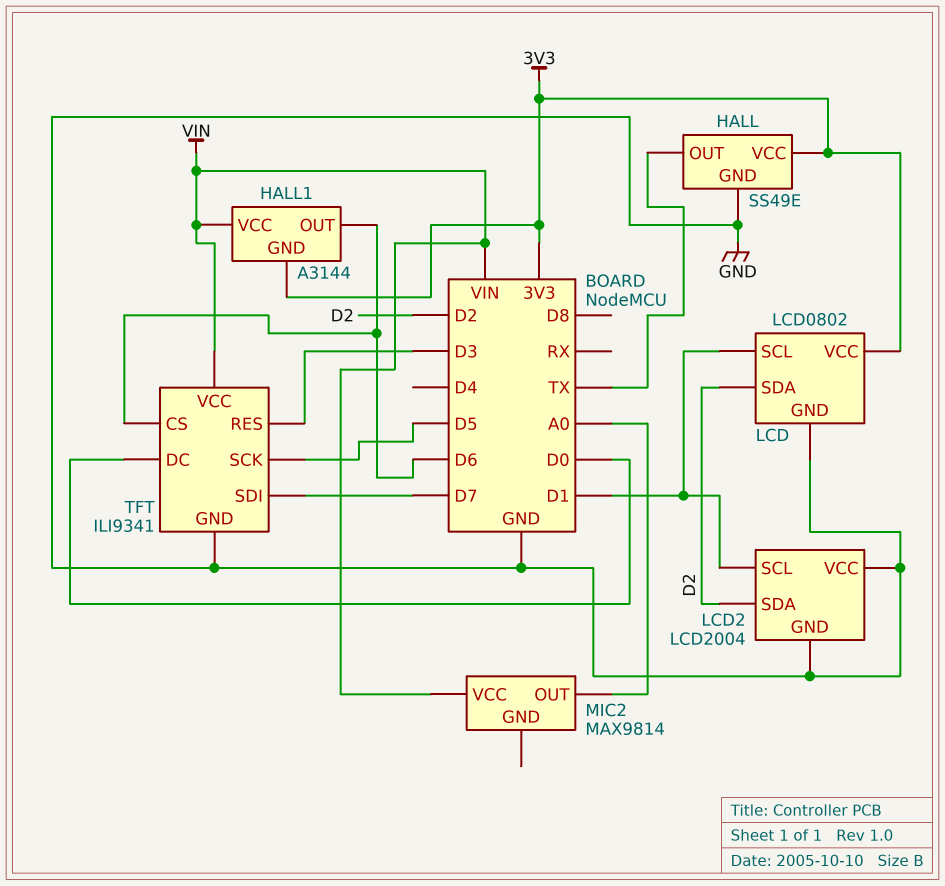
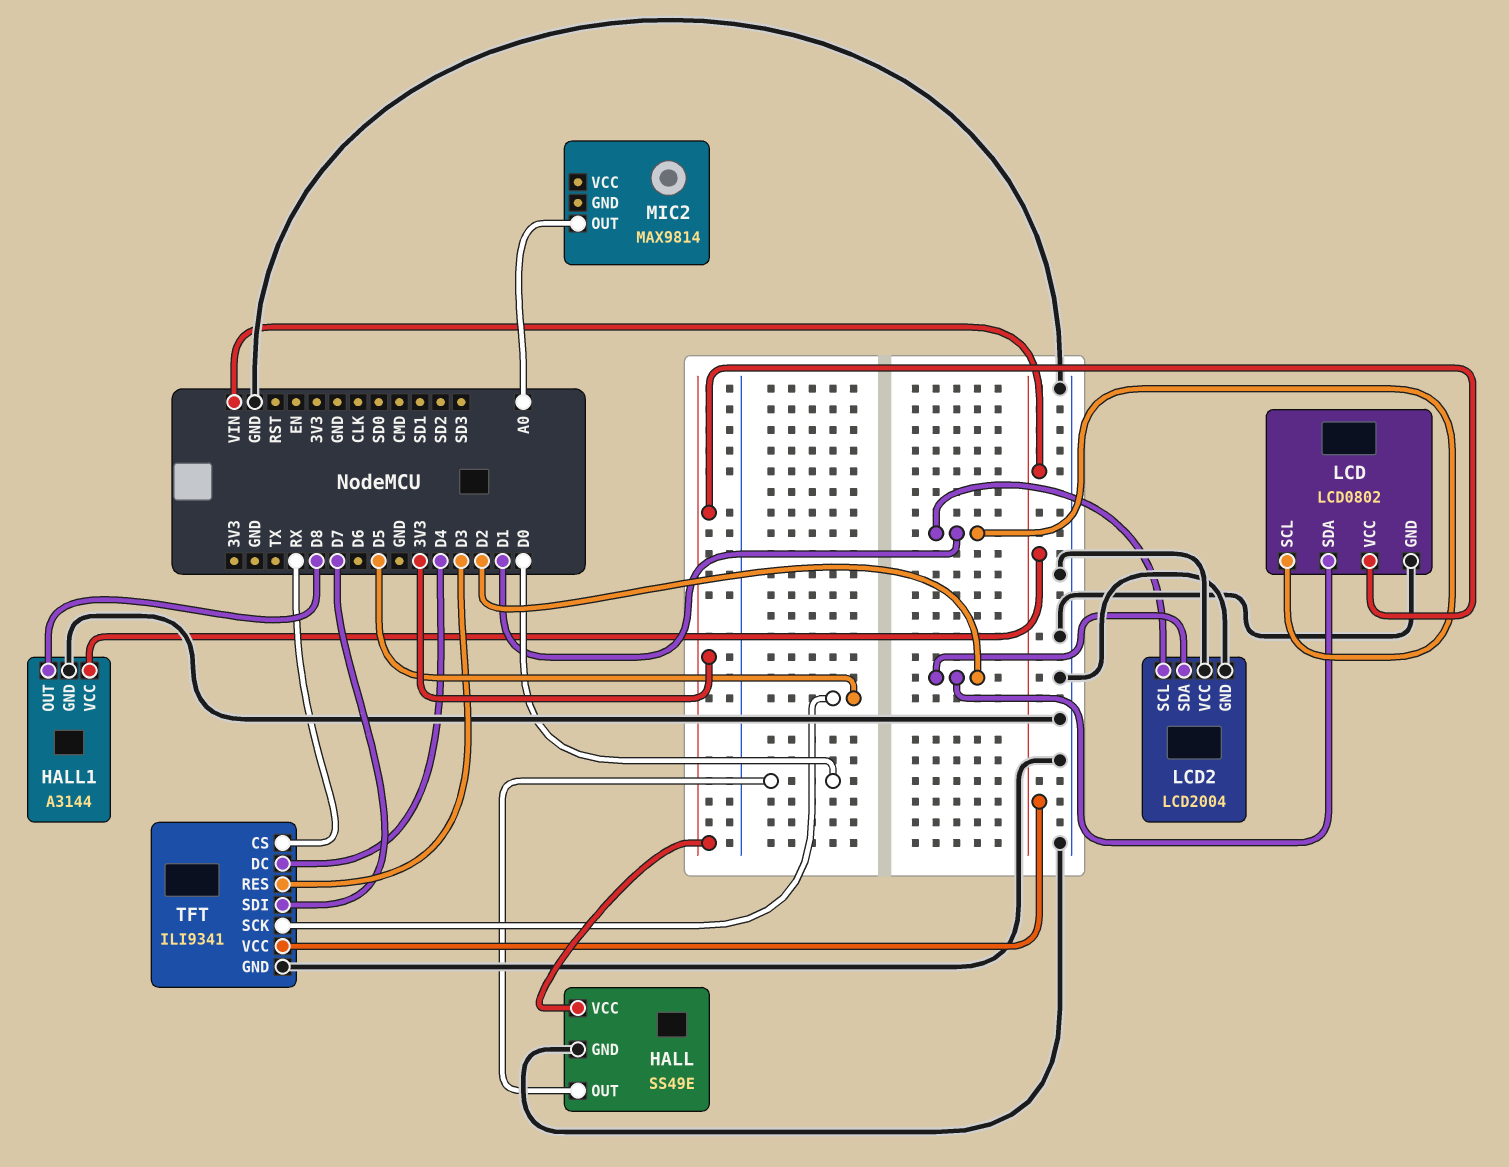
HALL pin OUT: TX -> D0
HALL1 pin GND: 3V3 -> GND
HALL1 pin OUT: D6 -> D8
MIC2 pin VCC: VIN -> none
TFT pin CS: D6 -> RX
TFT pin DC: D0 -> D4

